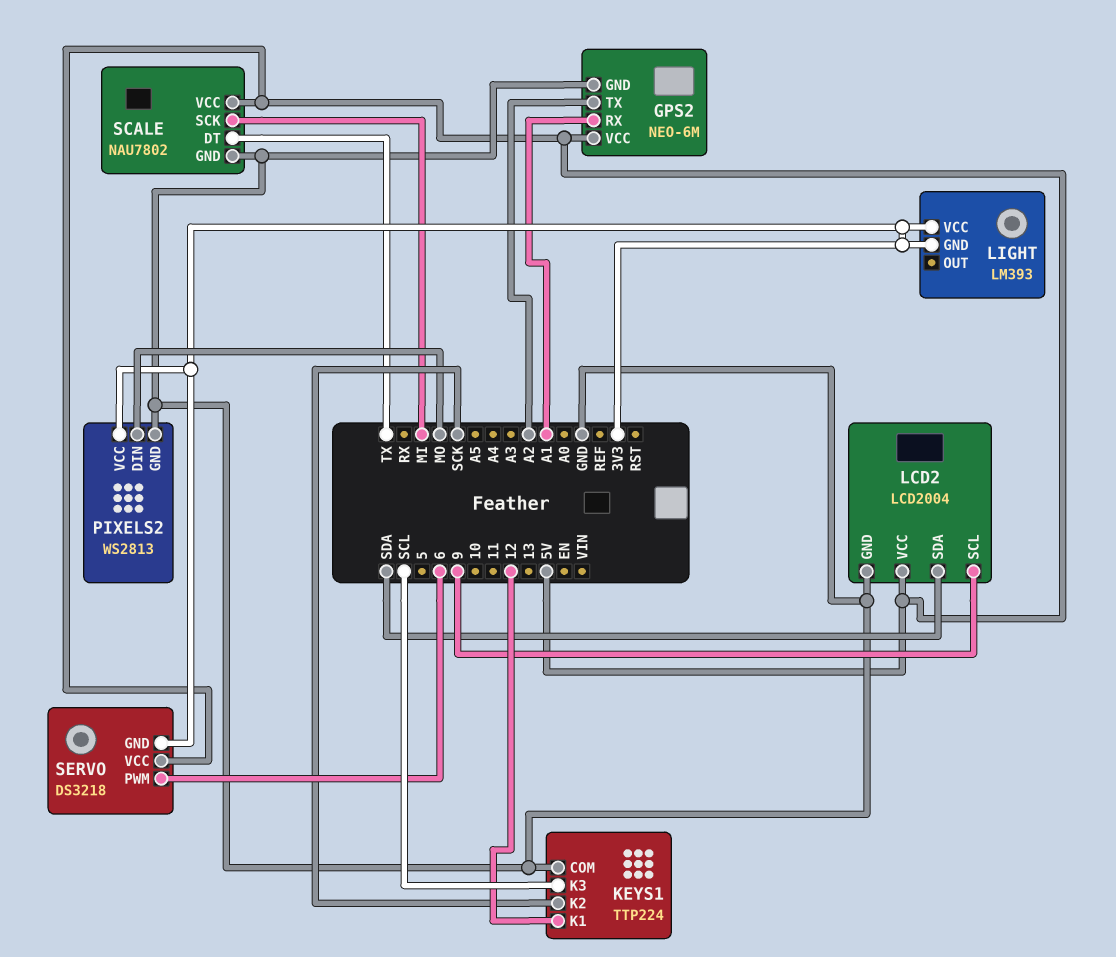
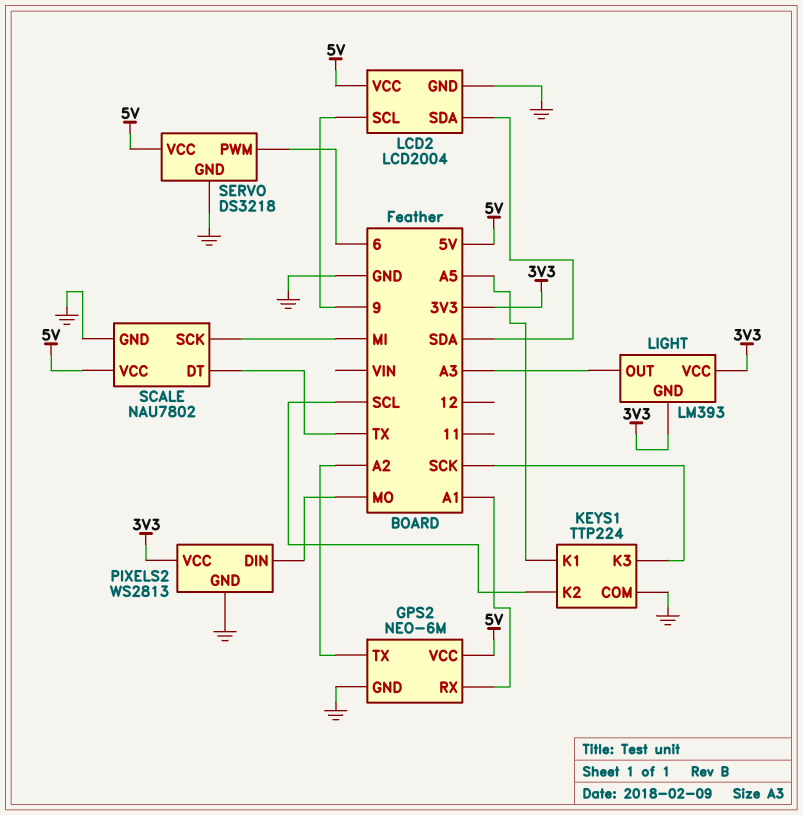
KEYS1 pin K1: 12 -> A5
KEYS1 pin K2: SCK -> SCL
KEYS1 pin K3: SCL -> SCK
LIGHT pin OUT: none -> A3
SERVO pin GND: 3V3 -> GND

